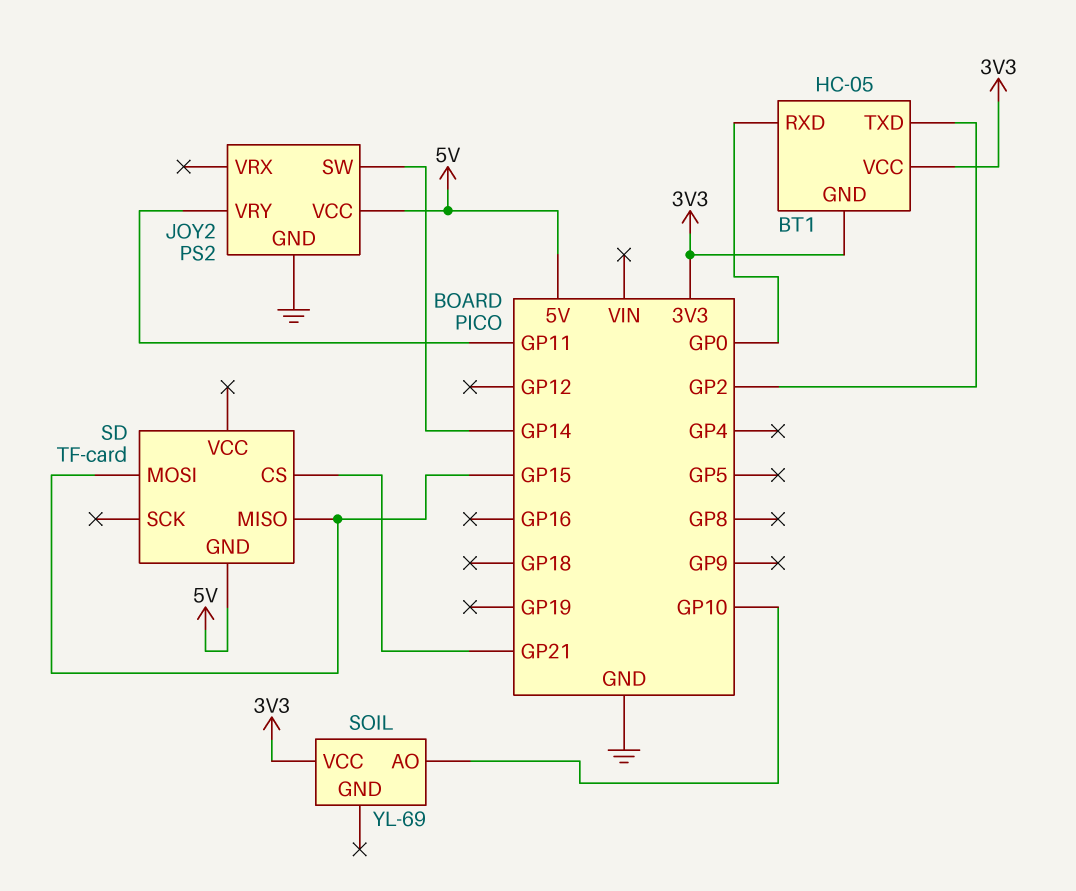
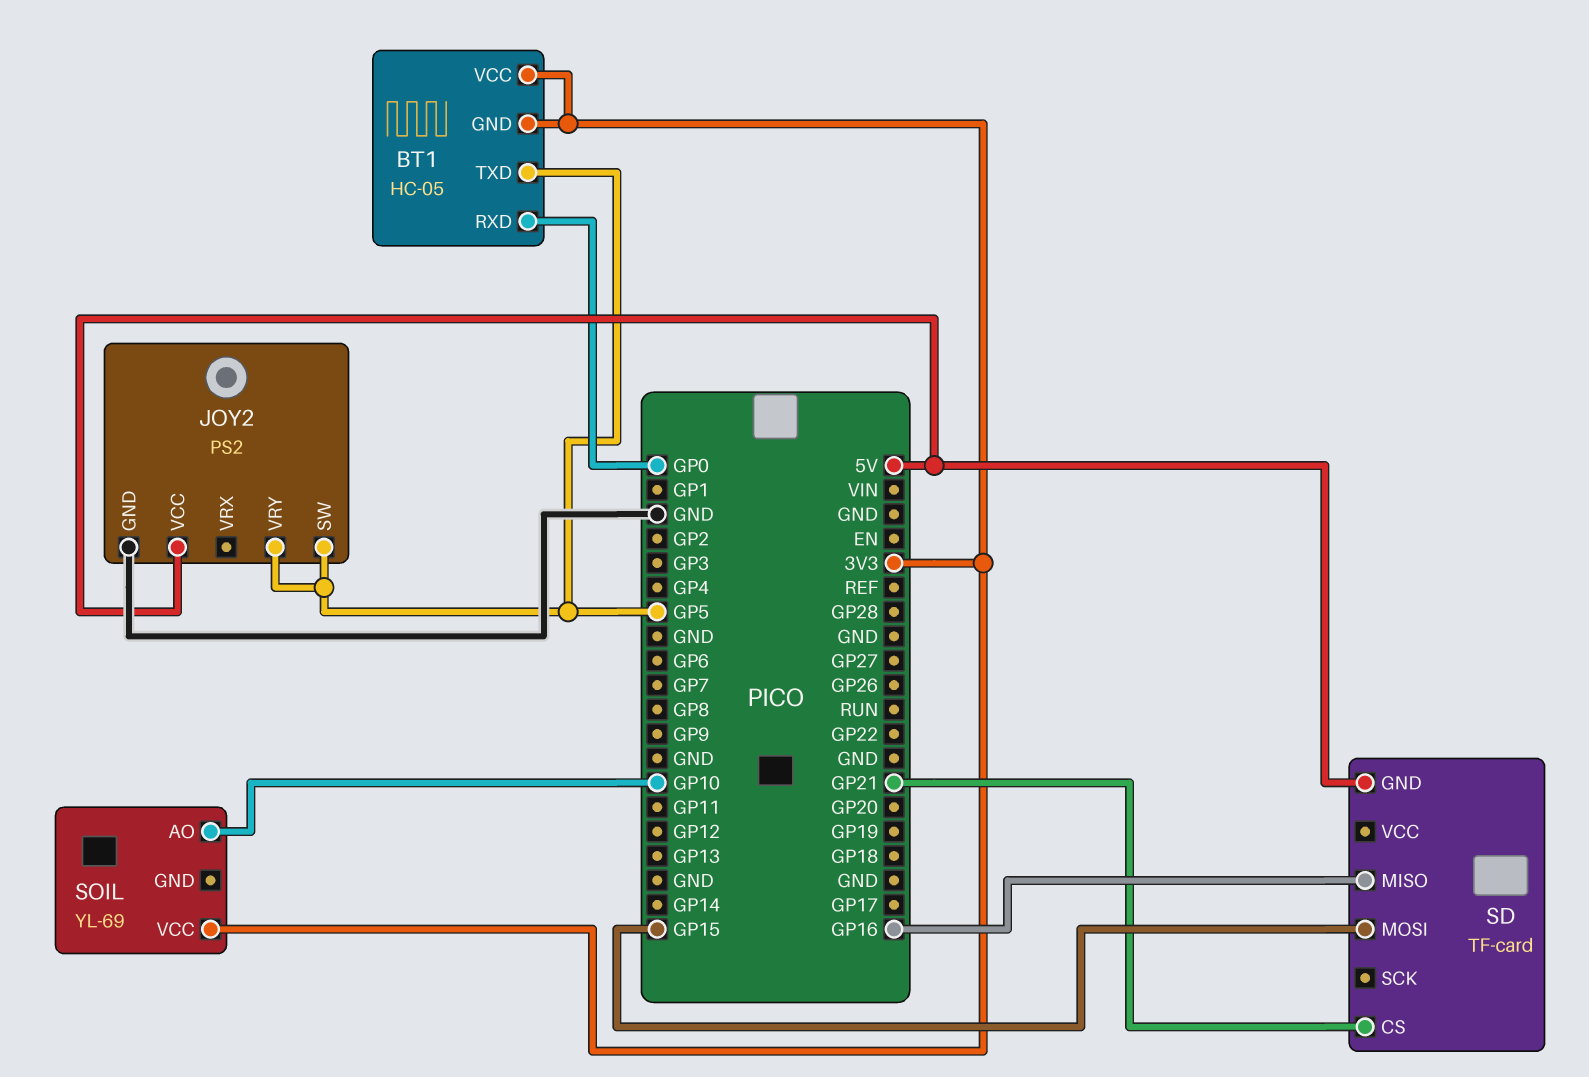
BT1 pin TXD: GP2 -> GP5
JOY2 pin SW: GP14 -> GP5
JOY2 pin VRY: GP11 -> GP5
SD pin MISO: GP15 -> GP16

